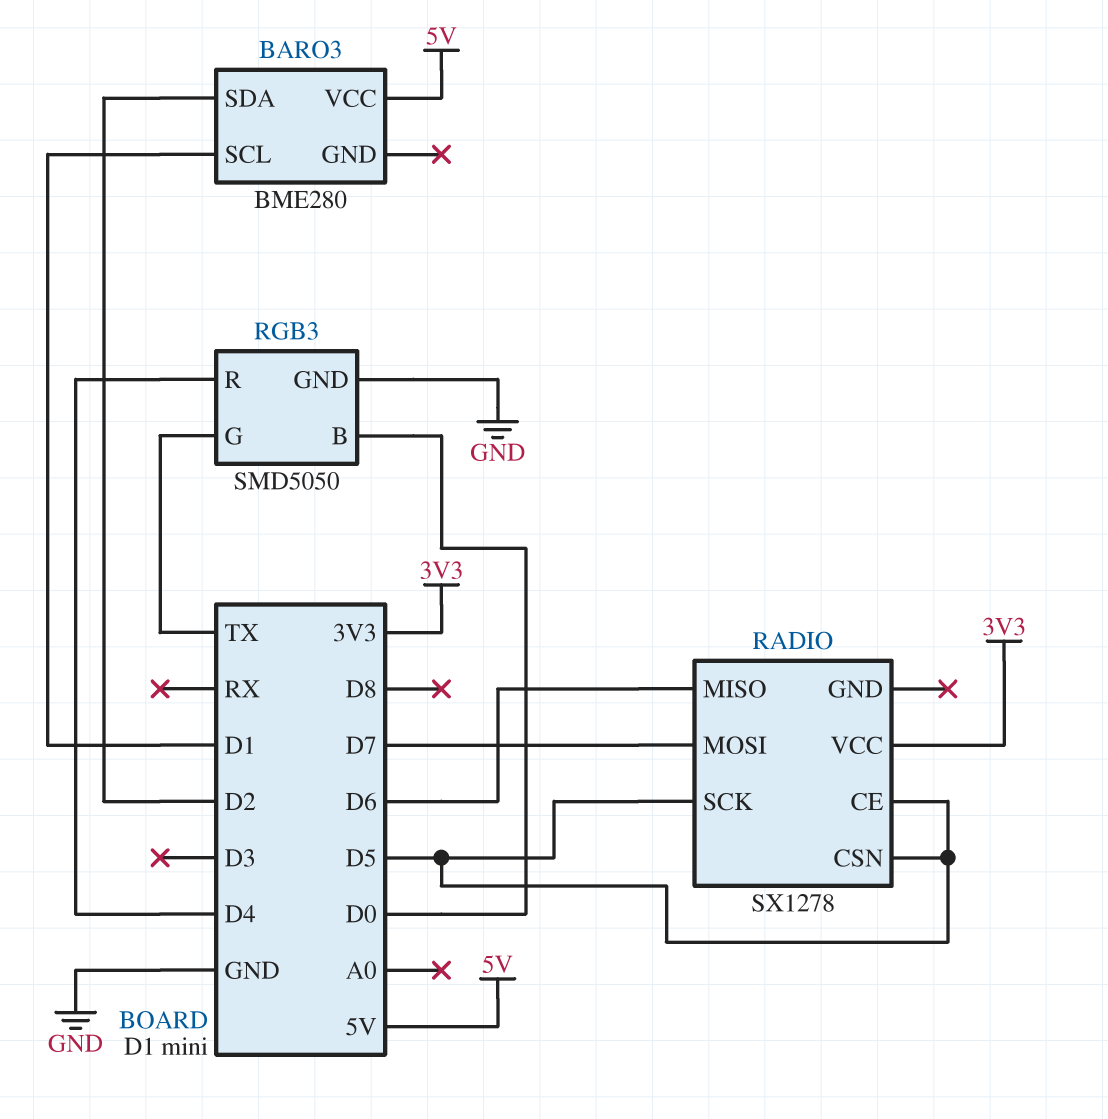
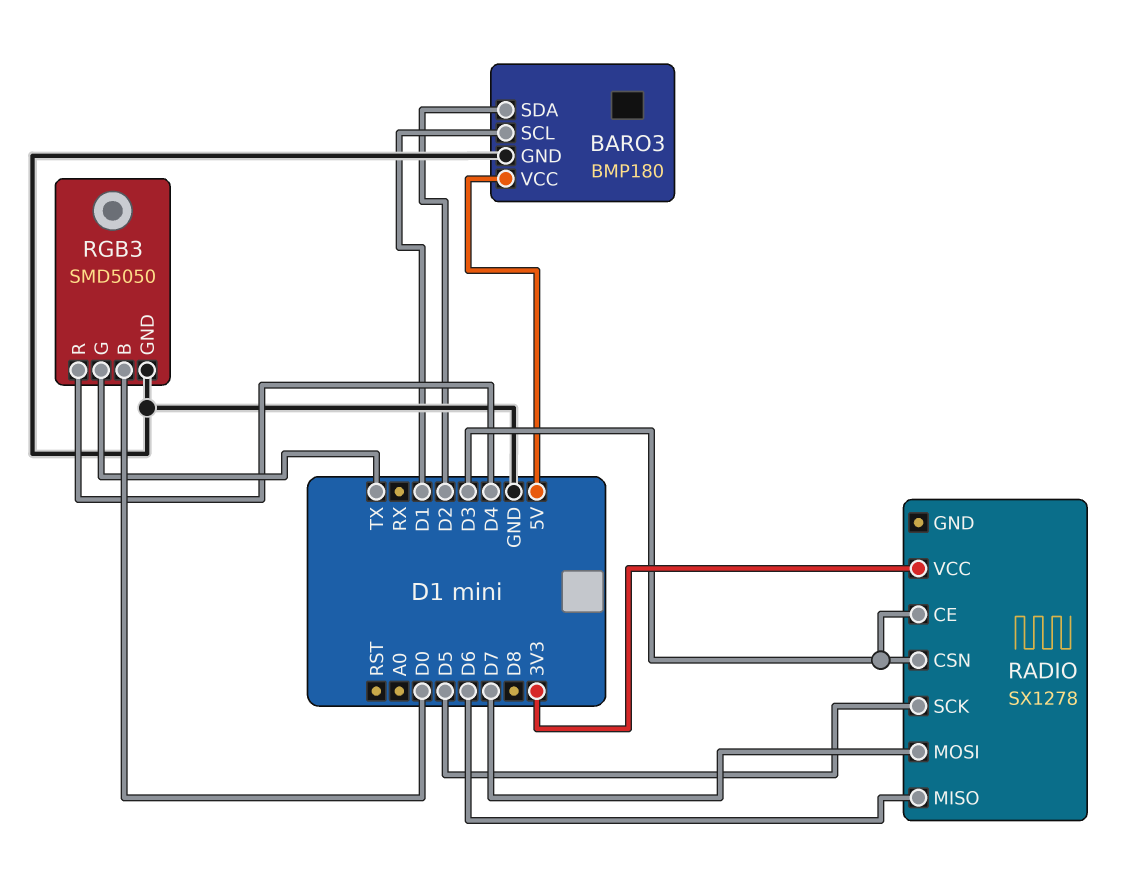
BARO3: BME280 -> BMP180
BARO3 pin GND: none -> GND
RADIO pin CE: D5 -> D3
RADIO pin CSN: D5 -> D3

